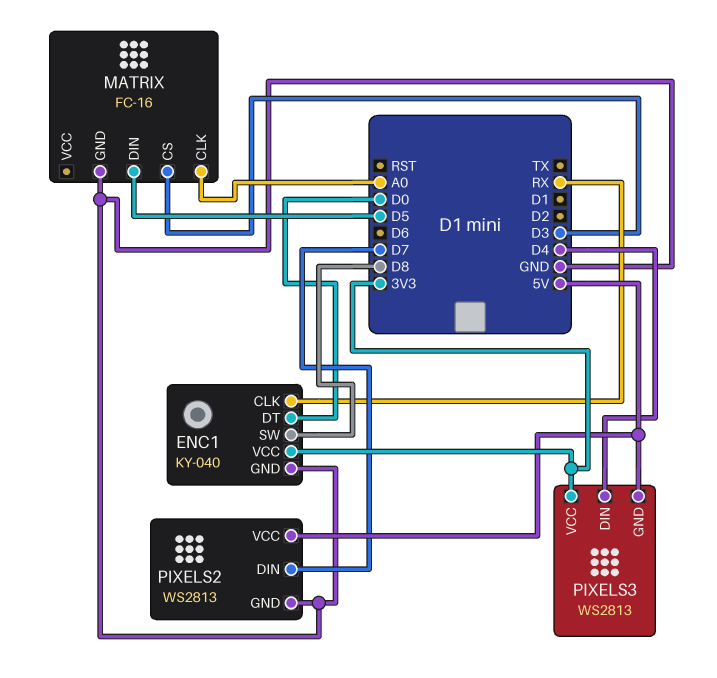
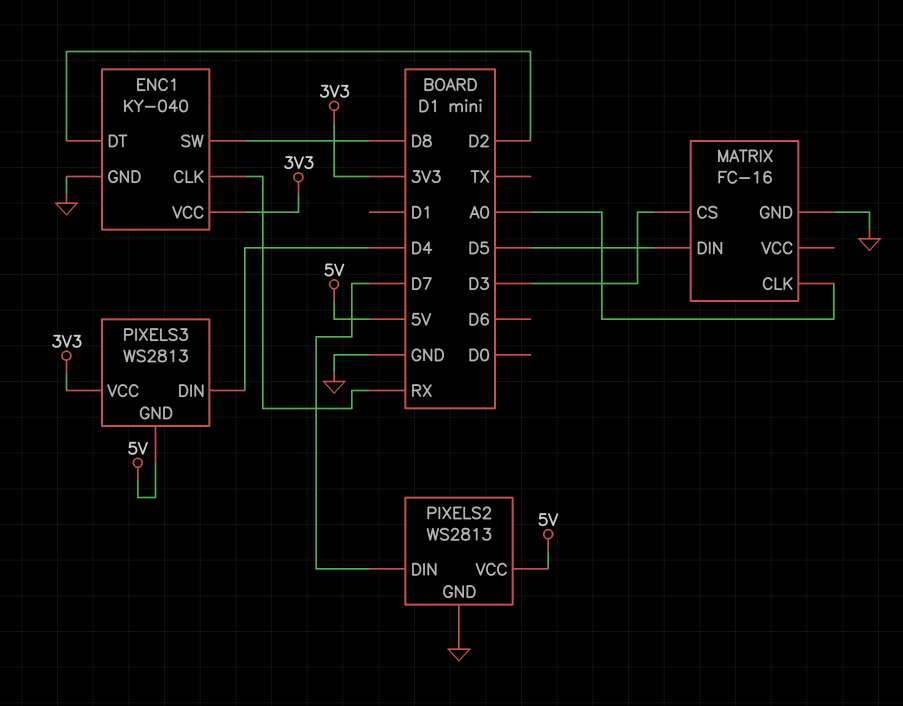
ENC1 pin DT: D0 -> D2

